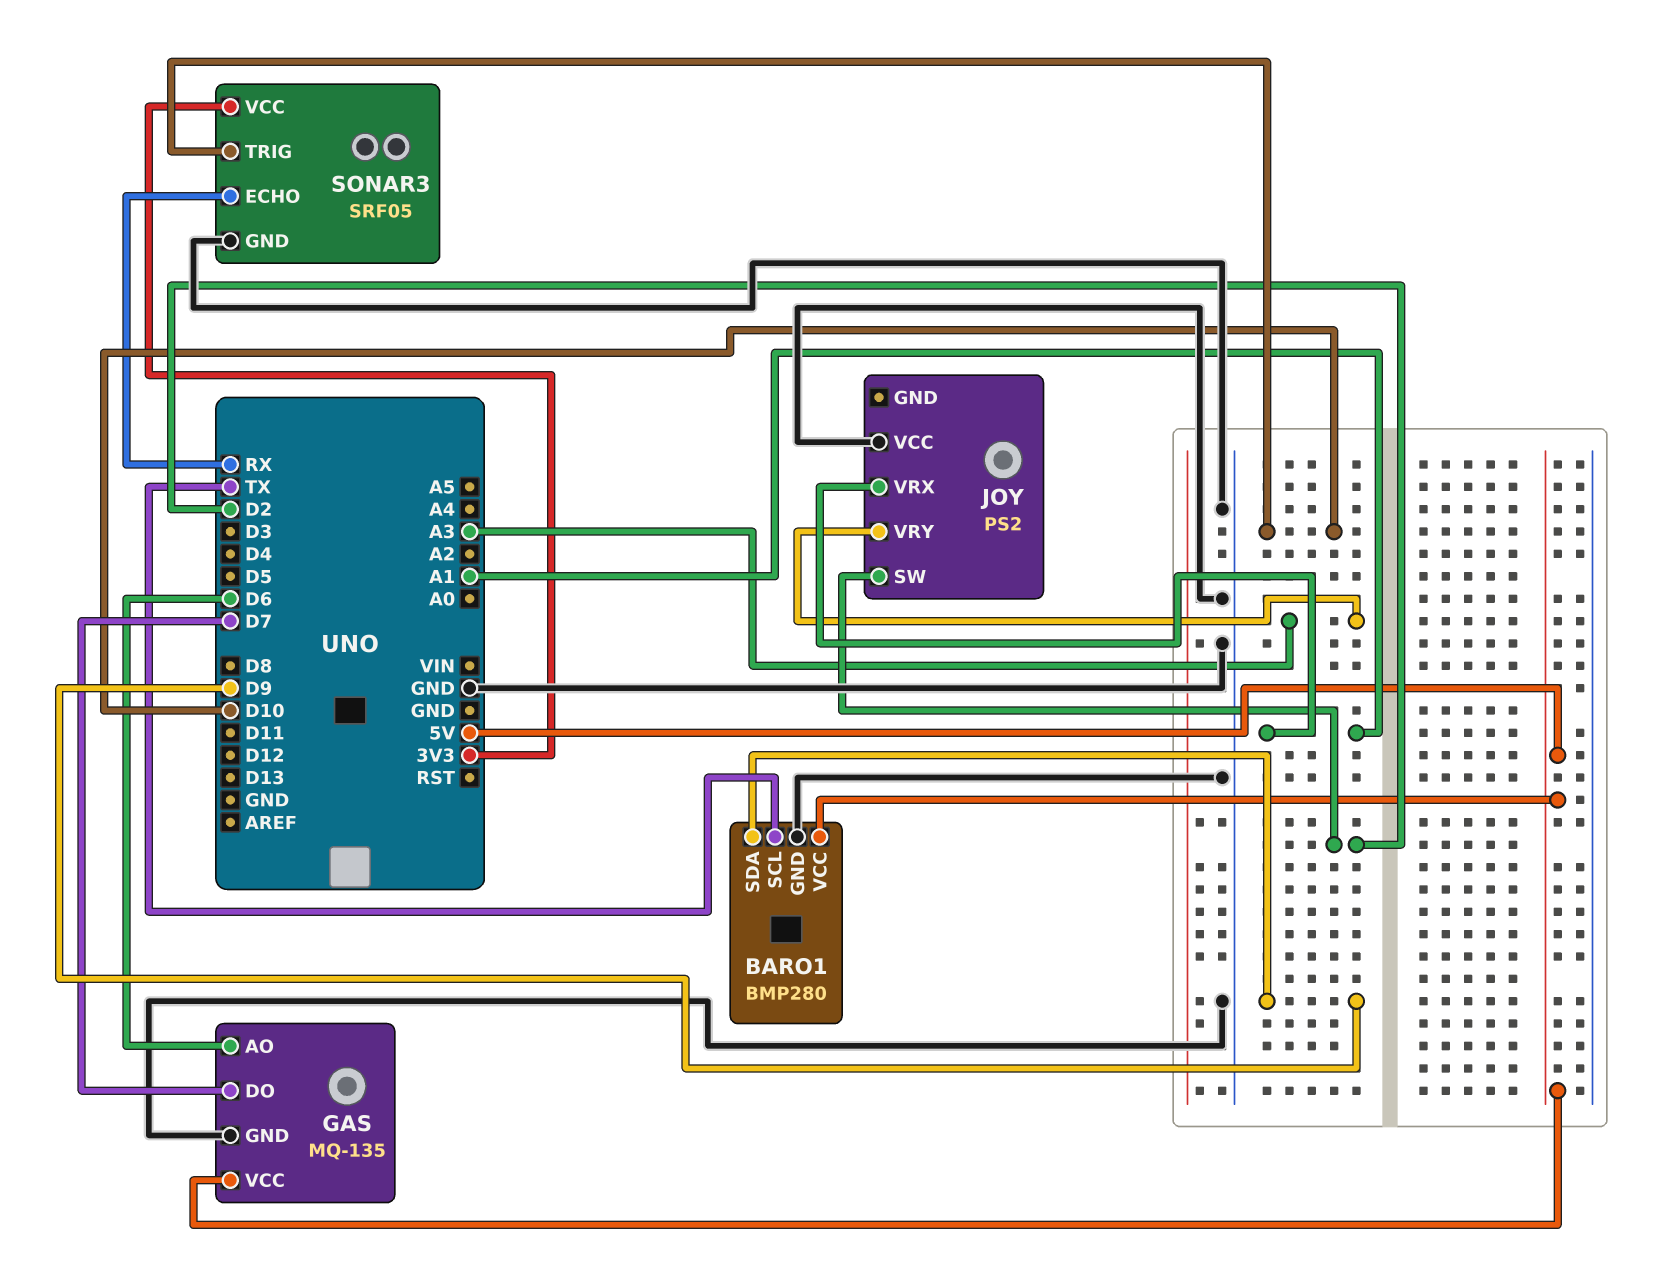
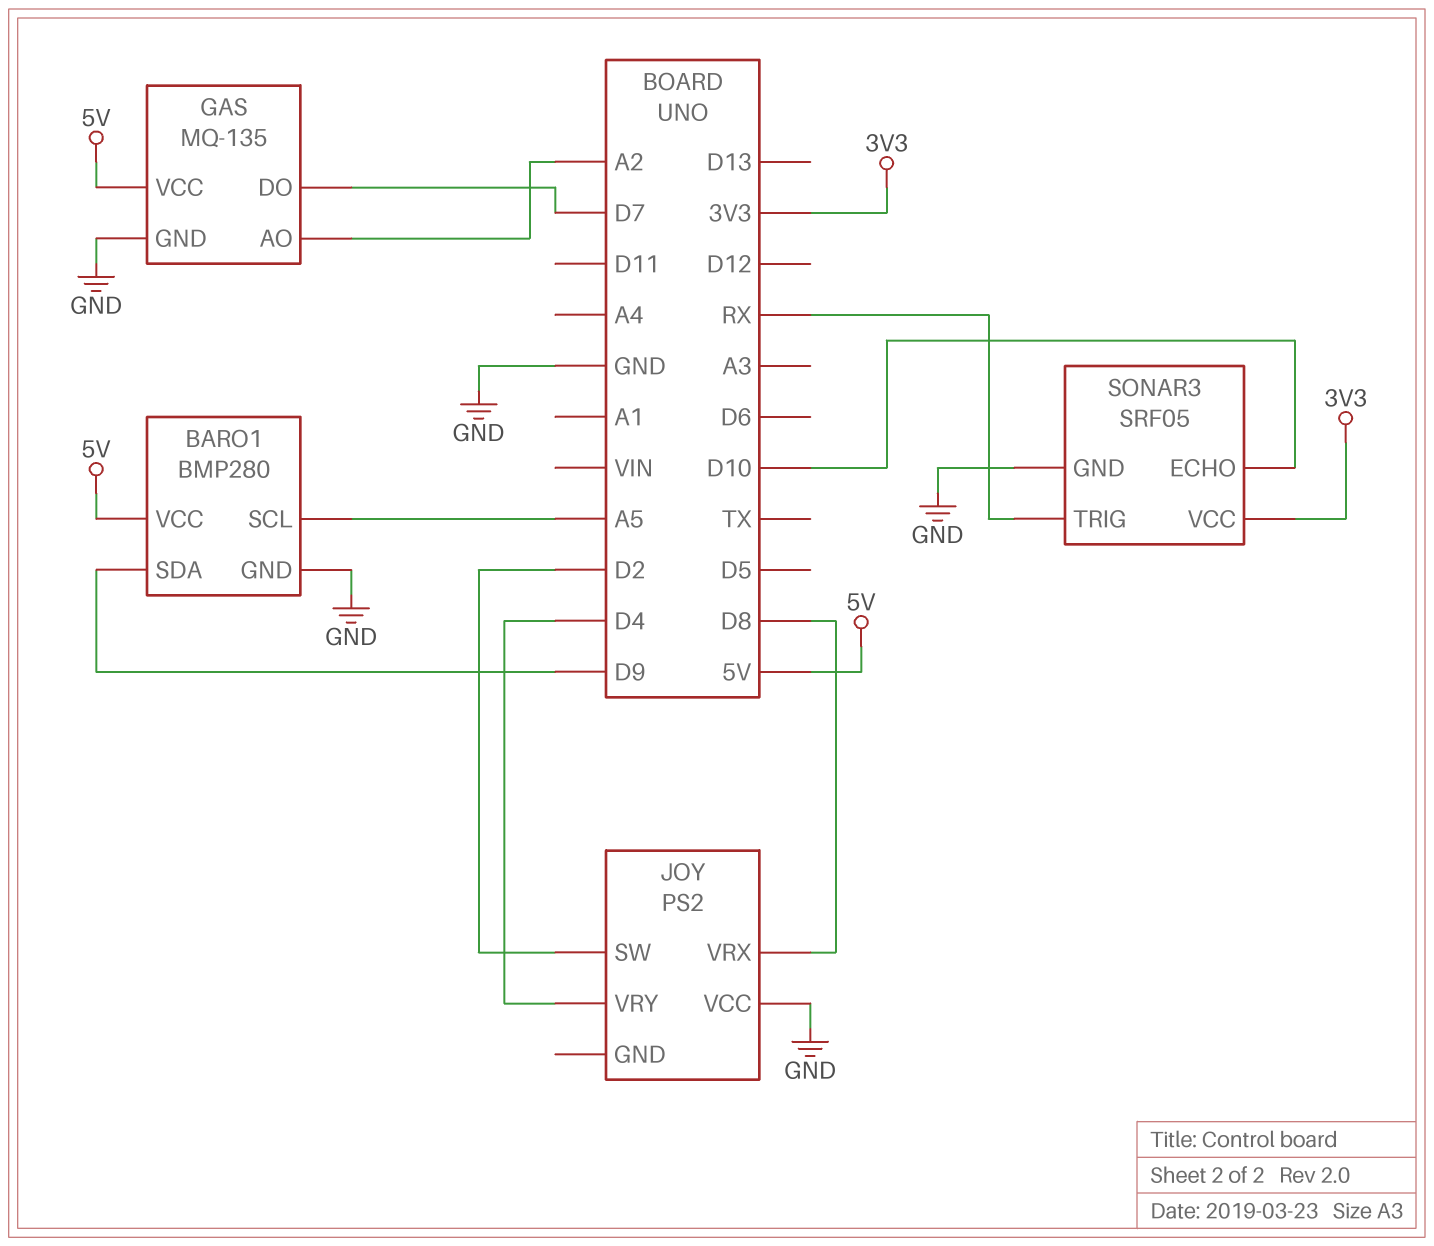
BARO1 pin SCL: TX -> A5
GAS pin AO: D6 -> A2
JOY pin VRX: A1 -> D8
JOY pin VRY: A3 -> D4
SONAR3 pin ECHO: RX -> D10
SONAR3 pin TRIG: D10 -> RX

